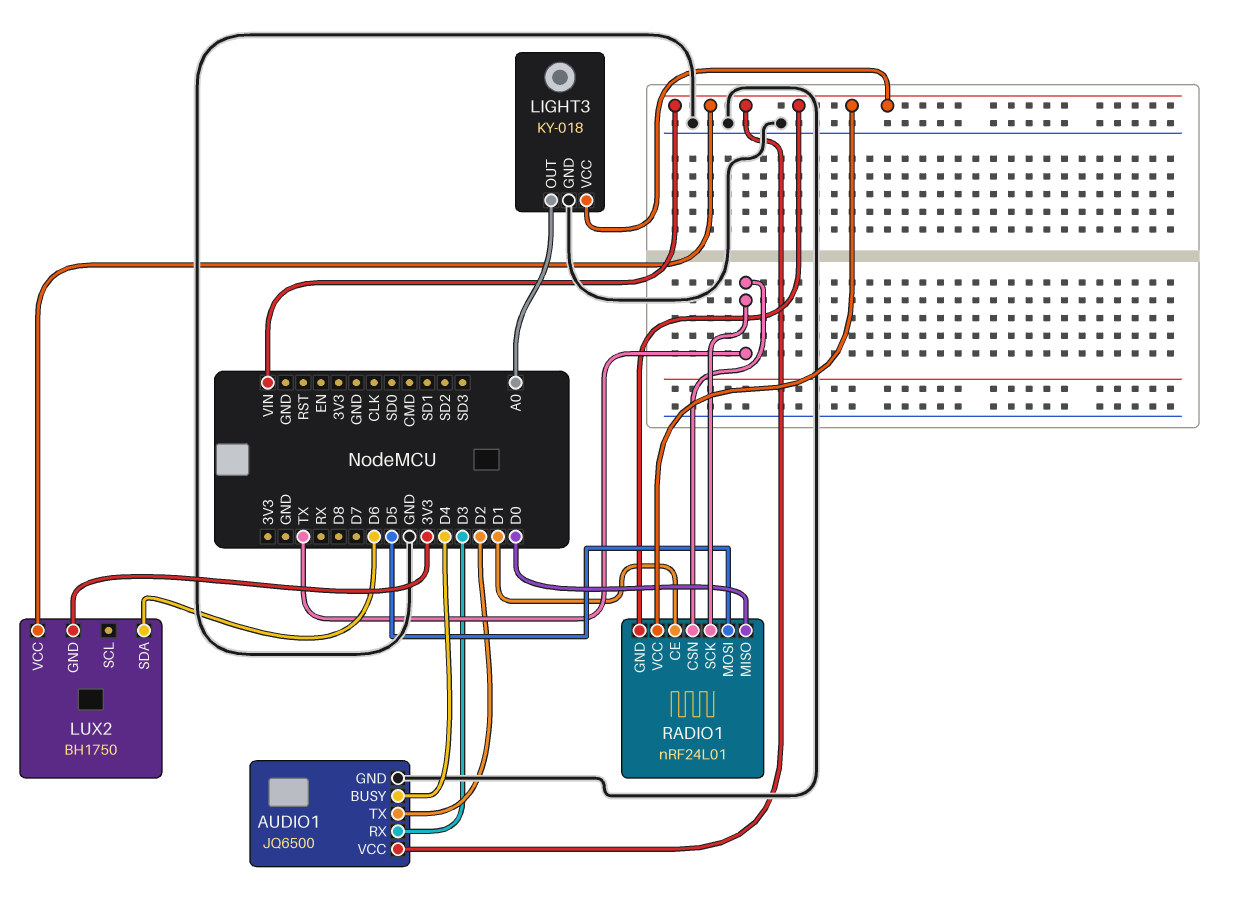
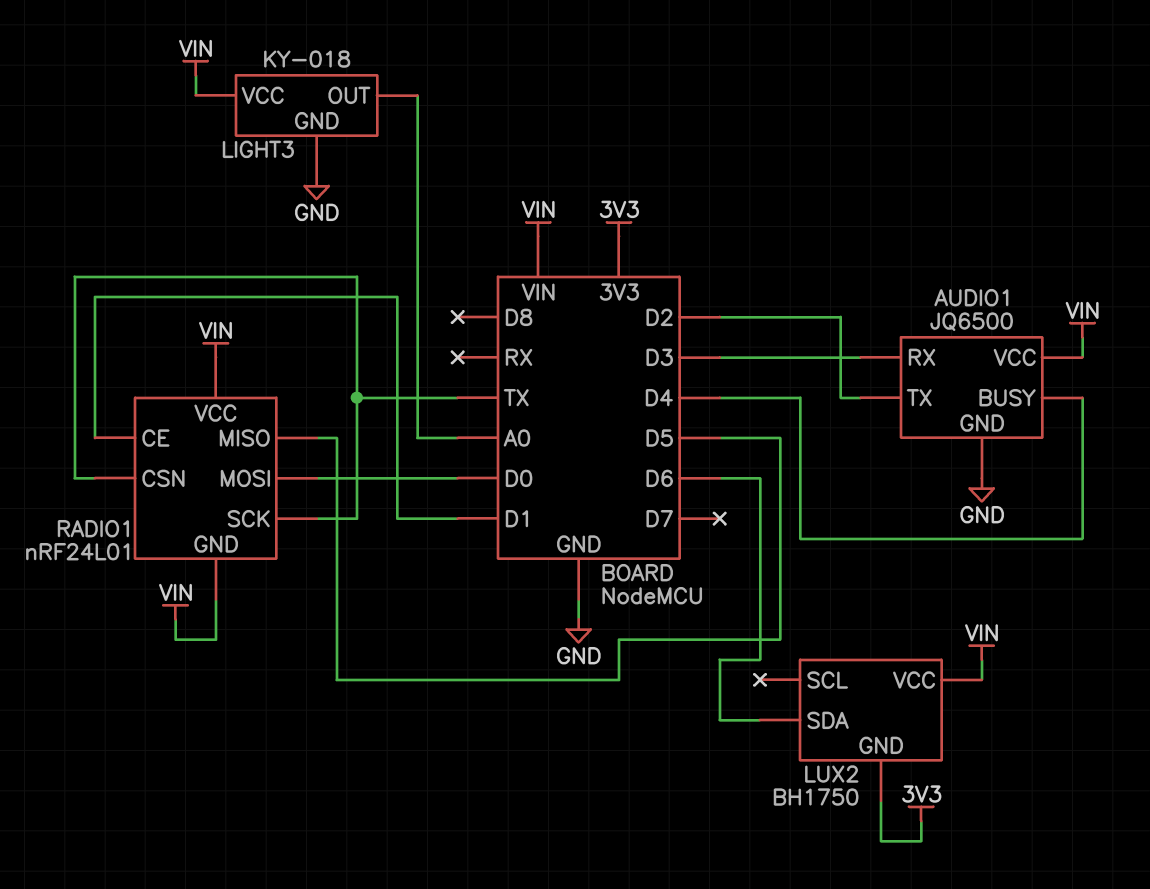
RADIO1 pin MISO: D0 -> D5
RADIO1 pin MOSI: D5 -> D0

